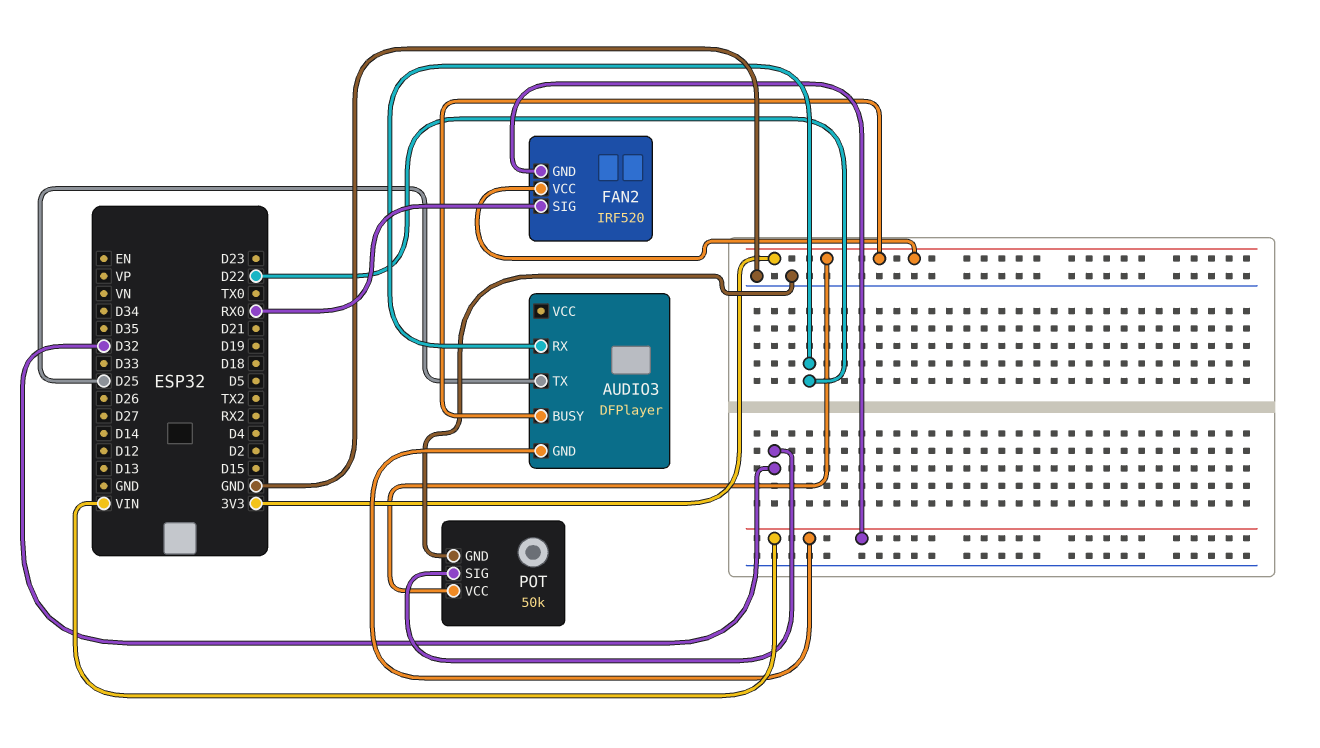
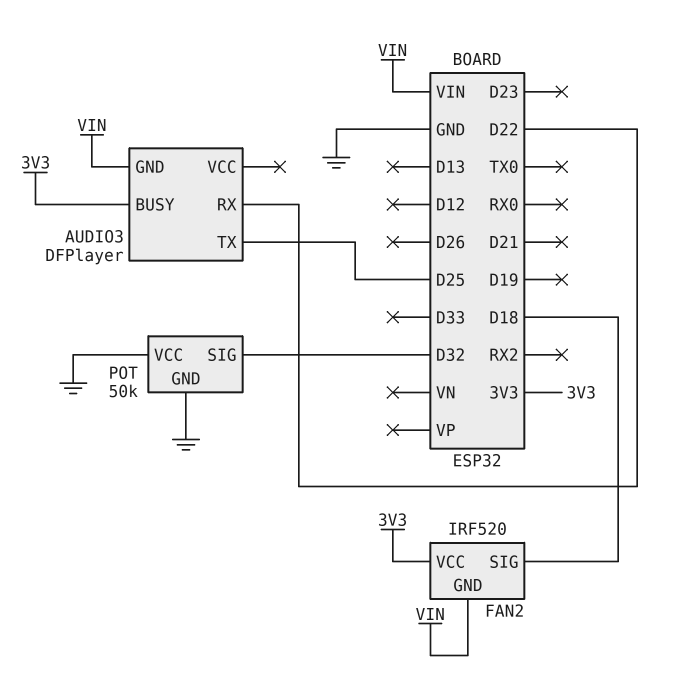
FAN2 pin SIG: RX0 -> D18
POT pin VCC: 3V3 -> GND

